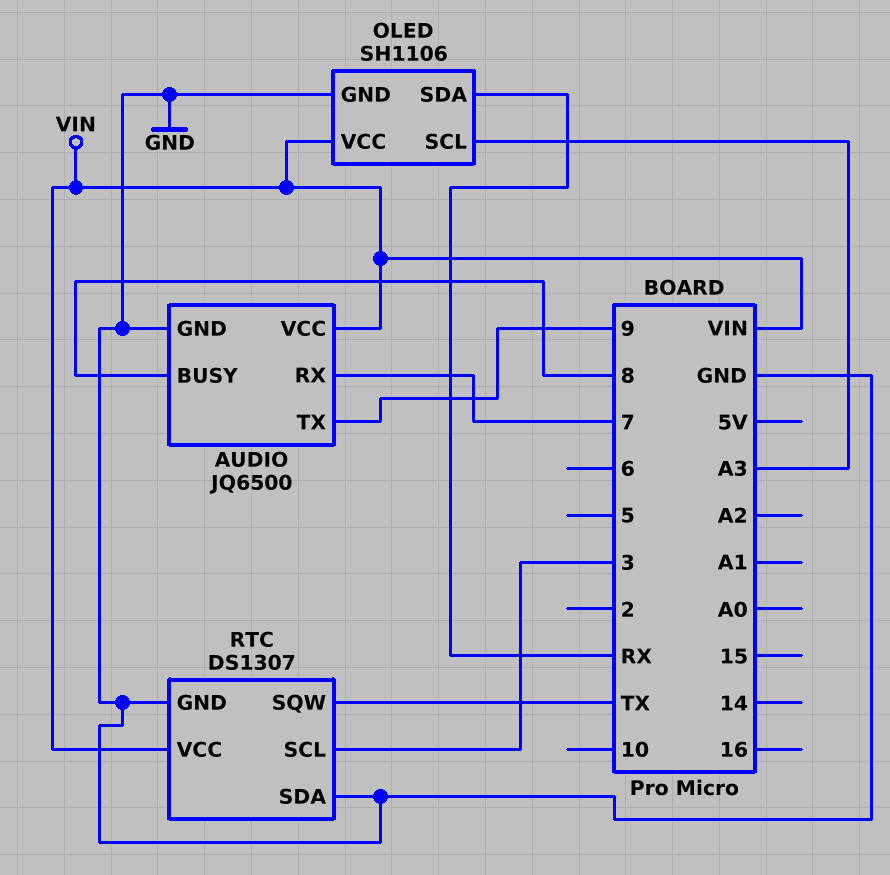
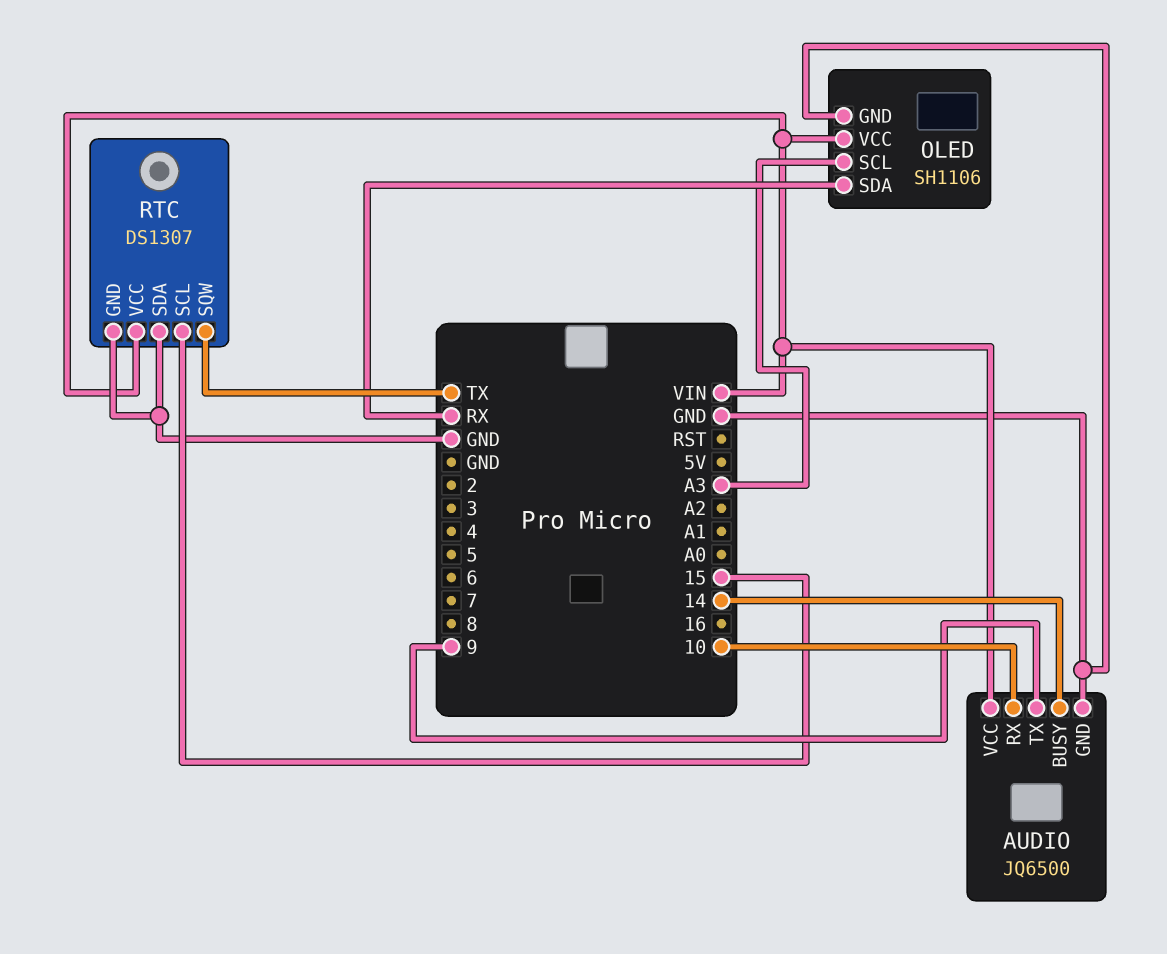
AUDIO pin BUSY: 8 -> 14
AUDIO pin RX: 7 -> 10
RTC pin SCL: 3 -> 15

